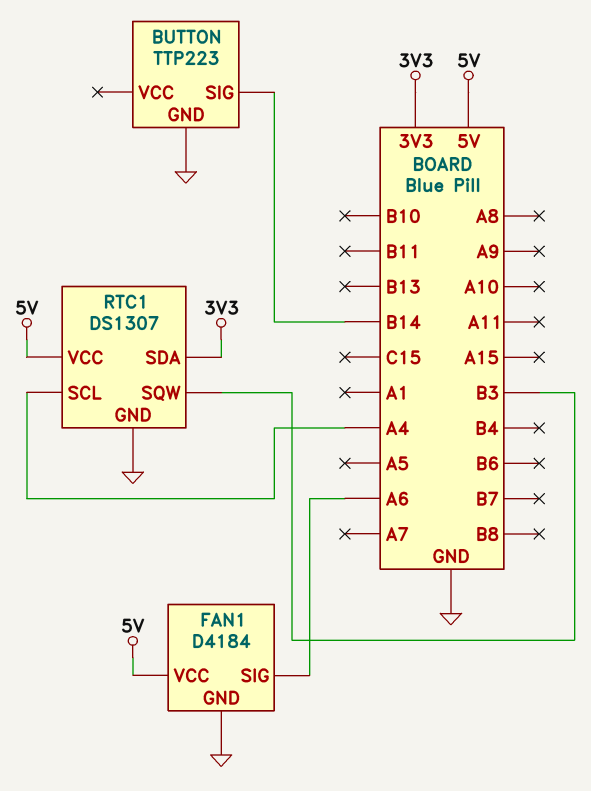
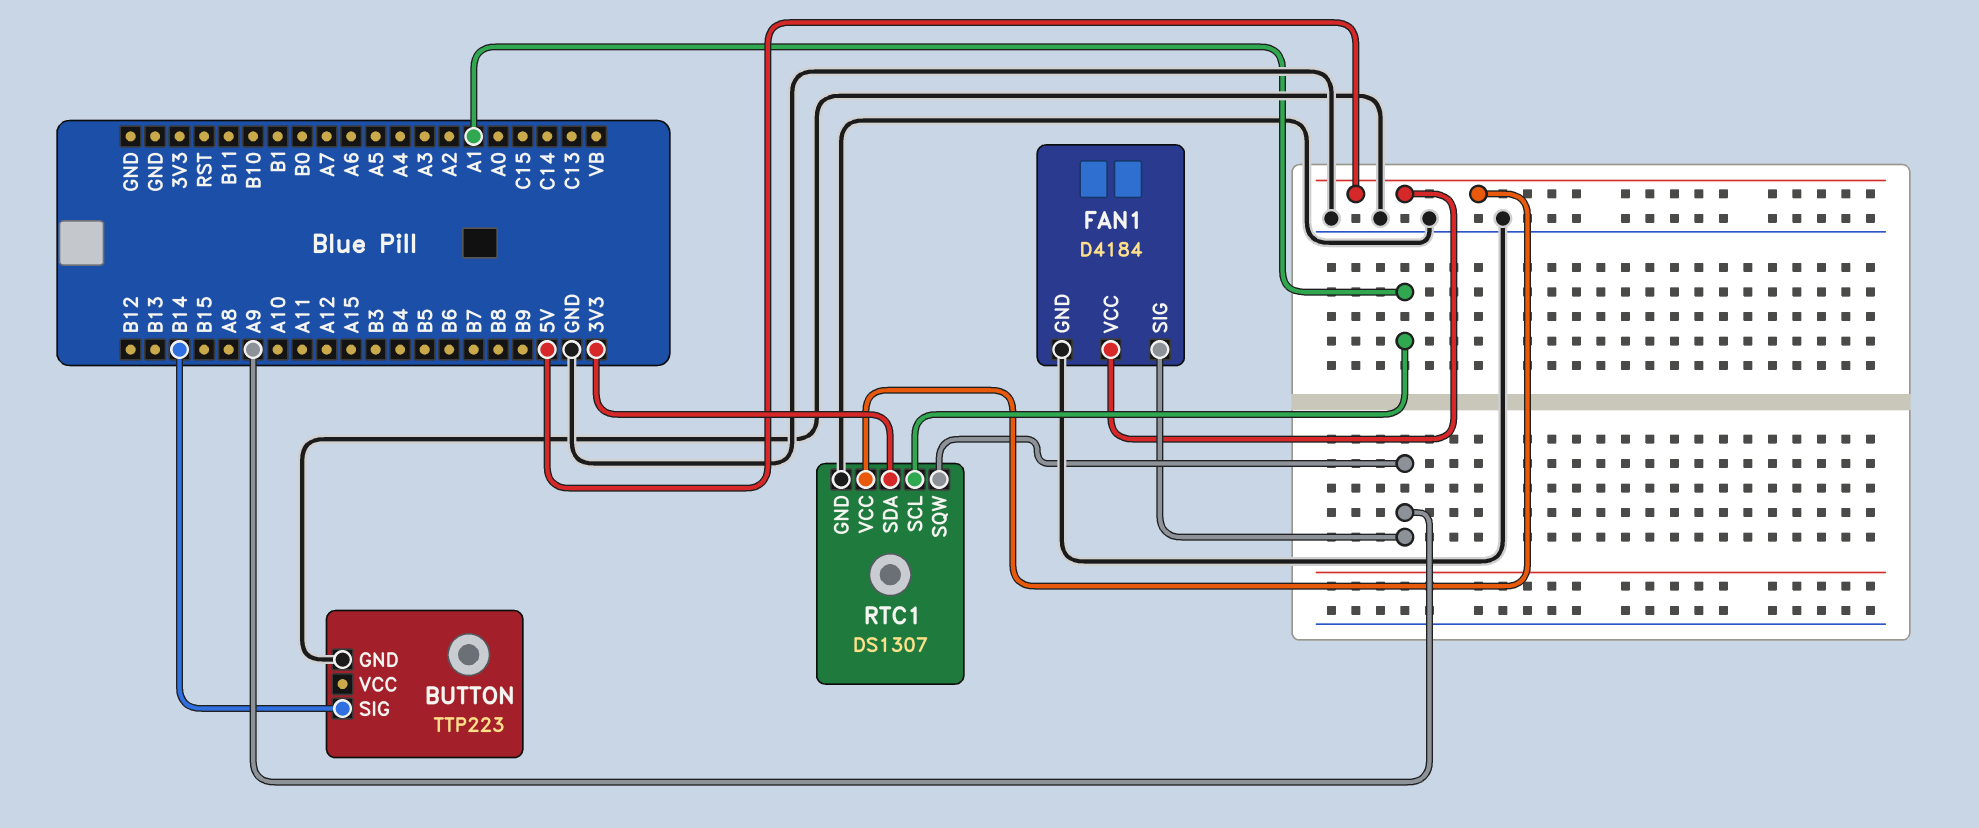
FAN1 pin SIG: A6 -> A9
RTC1 pin SCL: A4 -> A1
RTC1 pin SQW: B3 -> A9

